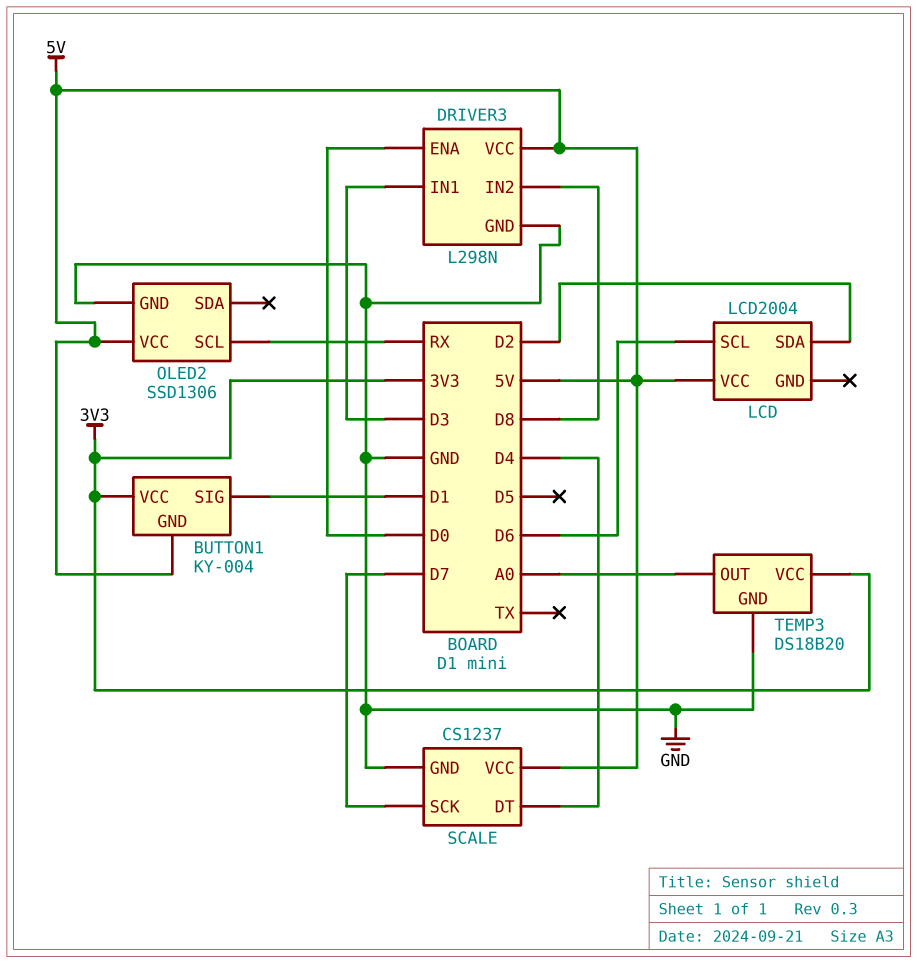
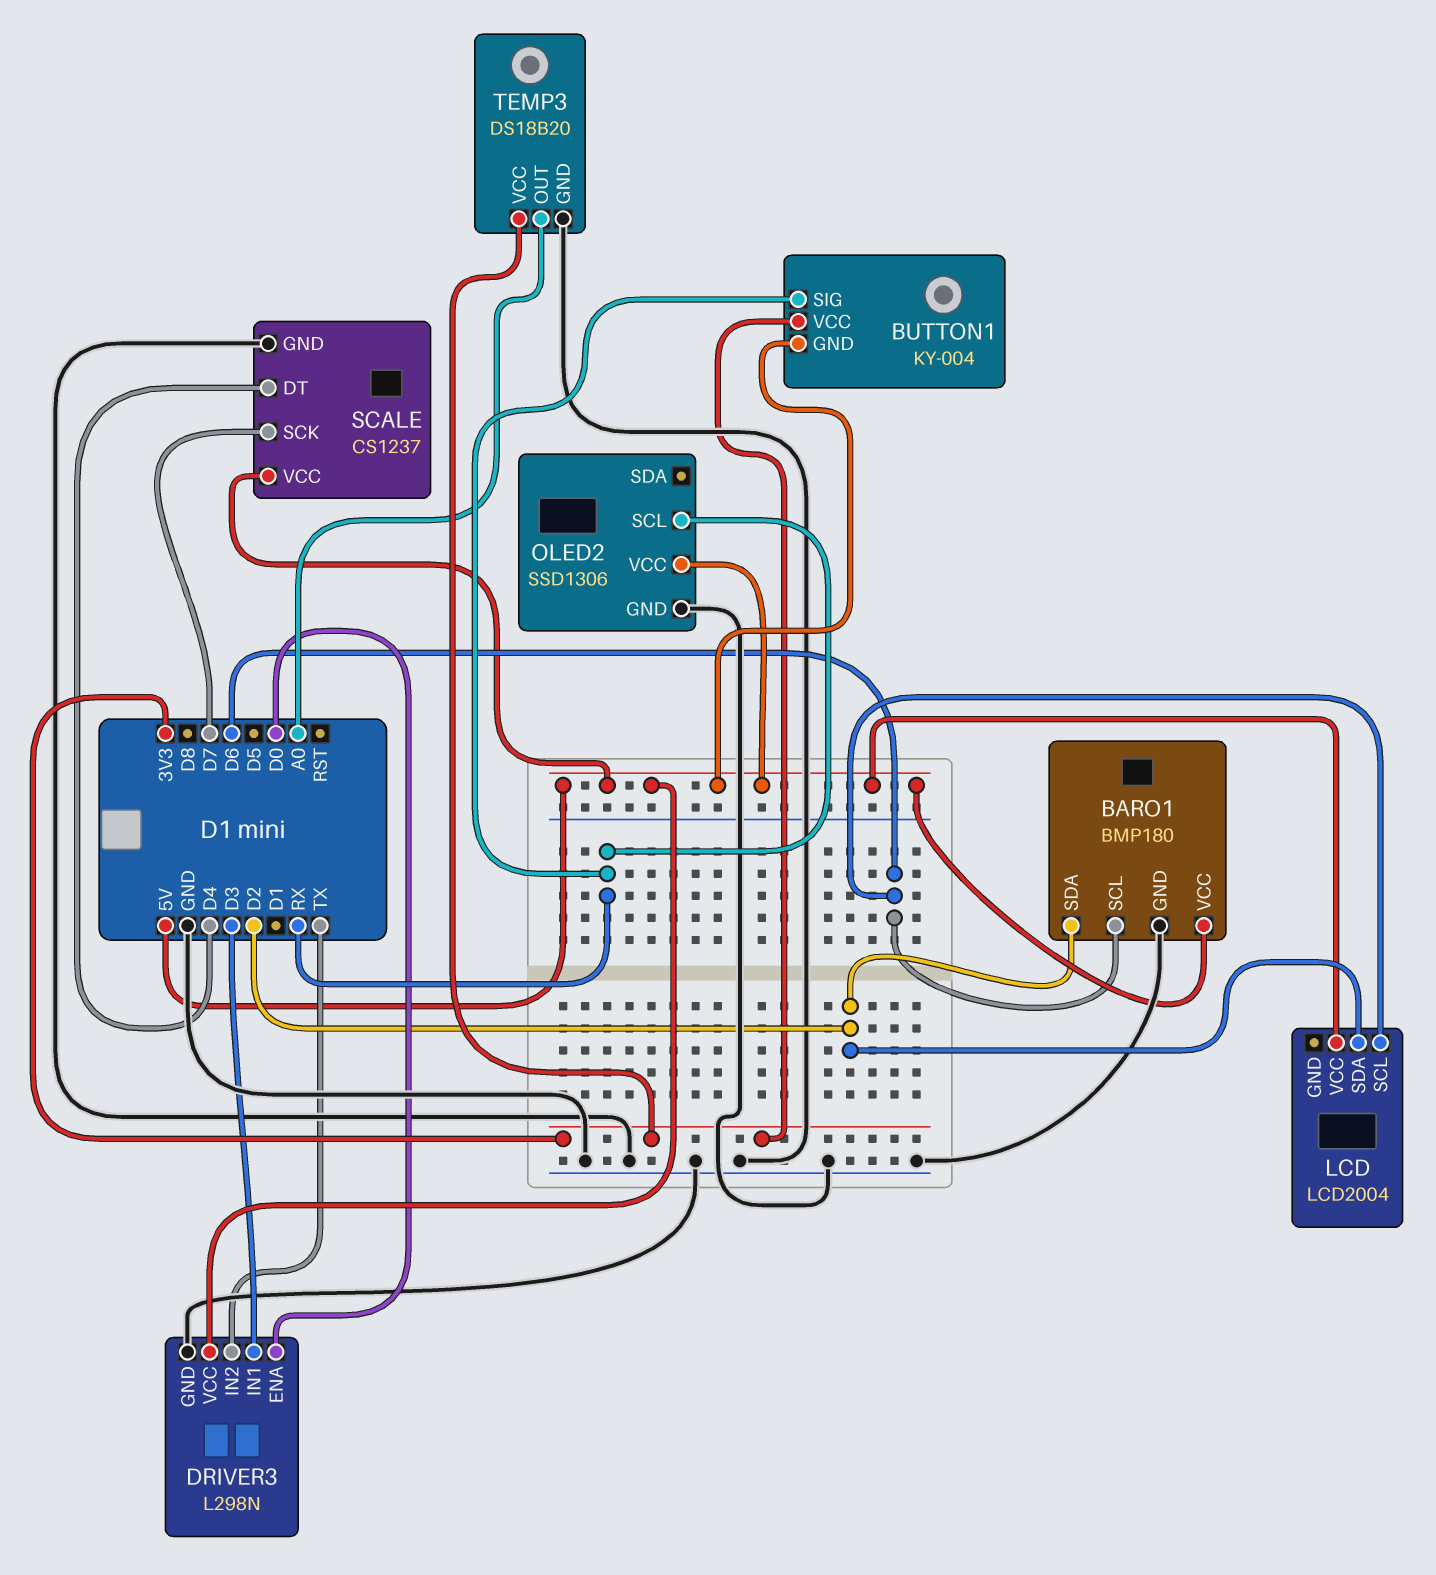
BARO1: none -> BMP180
BARO1 pin GND: none -> GND
BARO1 pin SCL: none -> D6
BARO1 pin SDA: none -> D2
BARO1 pin VCC: none -> 5V
BUTTON1 pin SIG: D1 -> RX
DRIVER3 pin IN2: D8 -> TX

